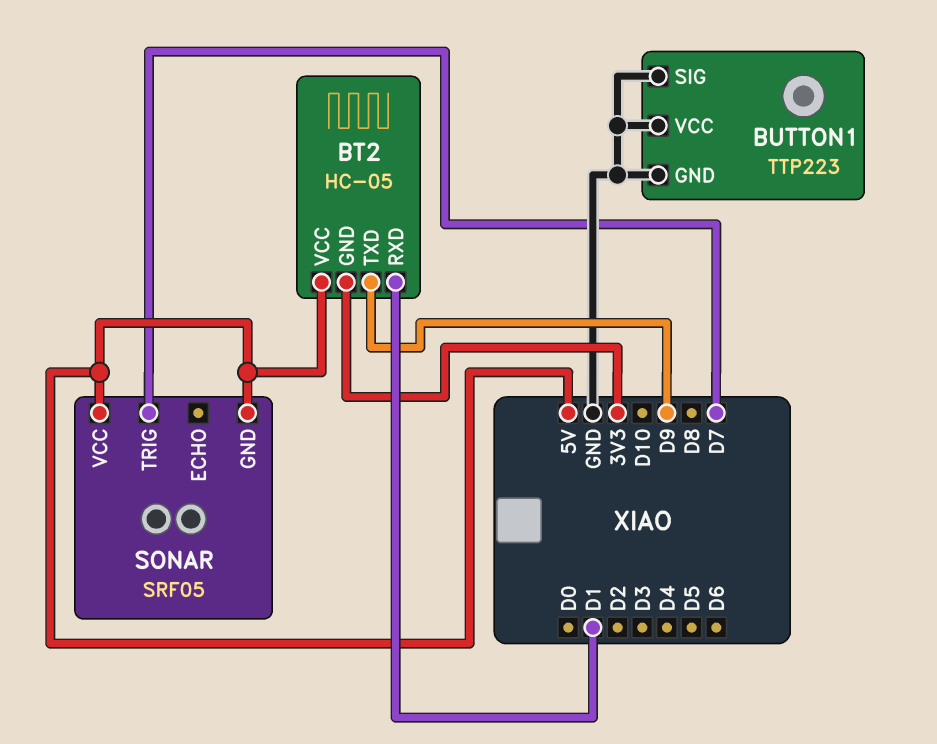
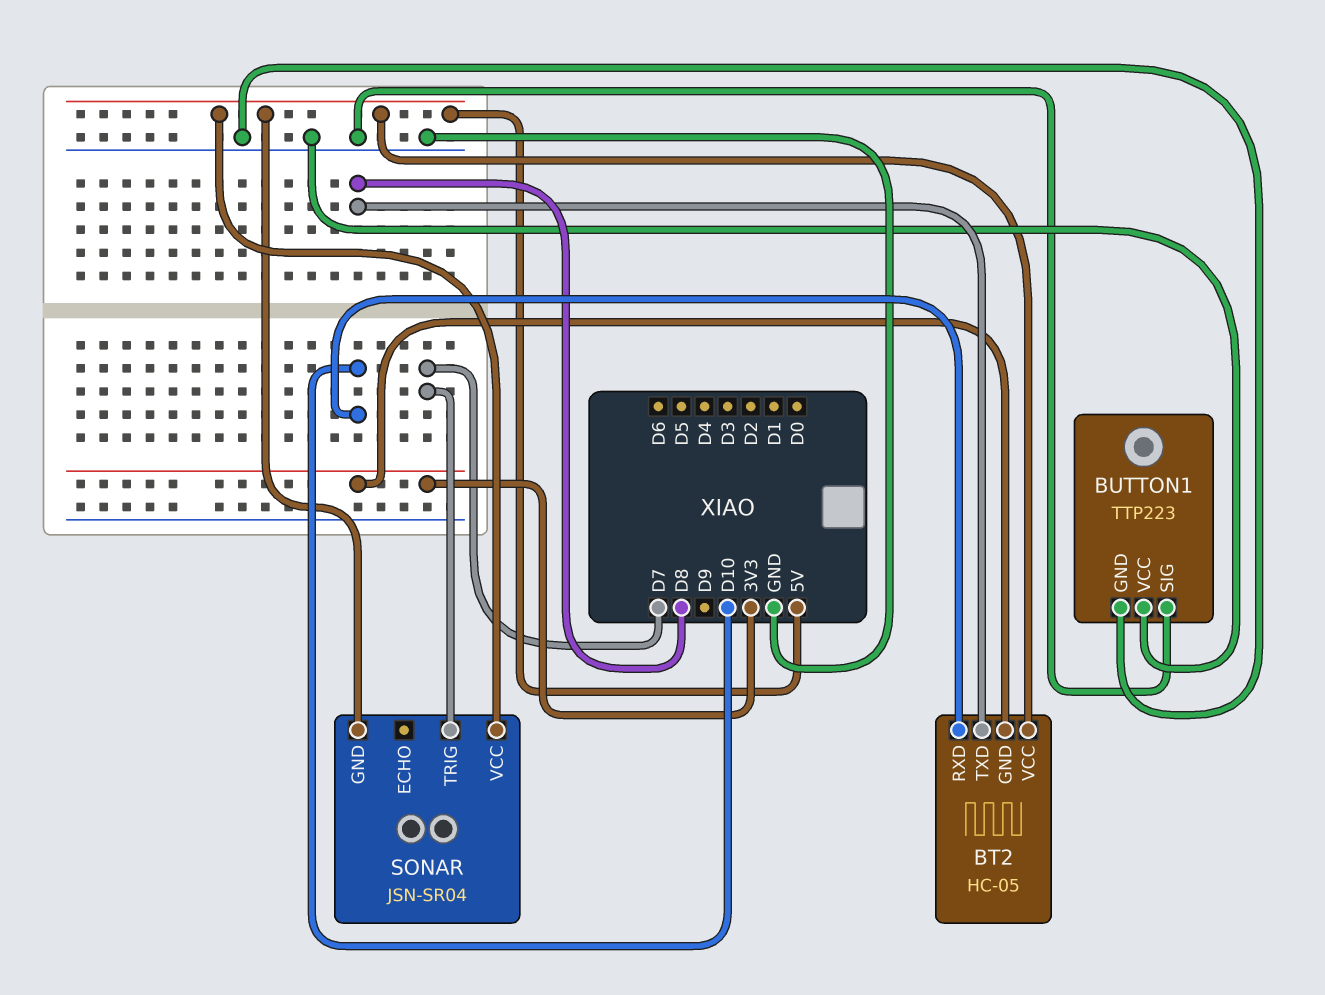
BT2 pin RXD: D1 -> D10
BT2 pin TXD: D9 -> D8
SONAR: SRF05 -> JSN-SR04

